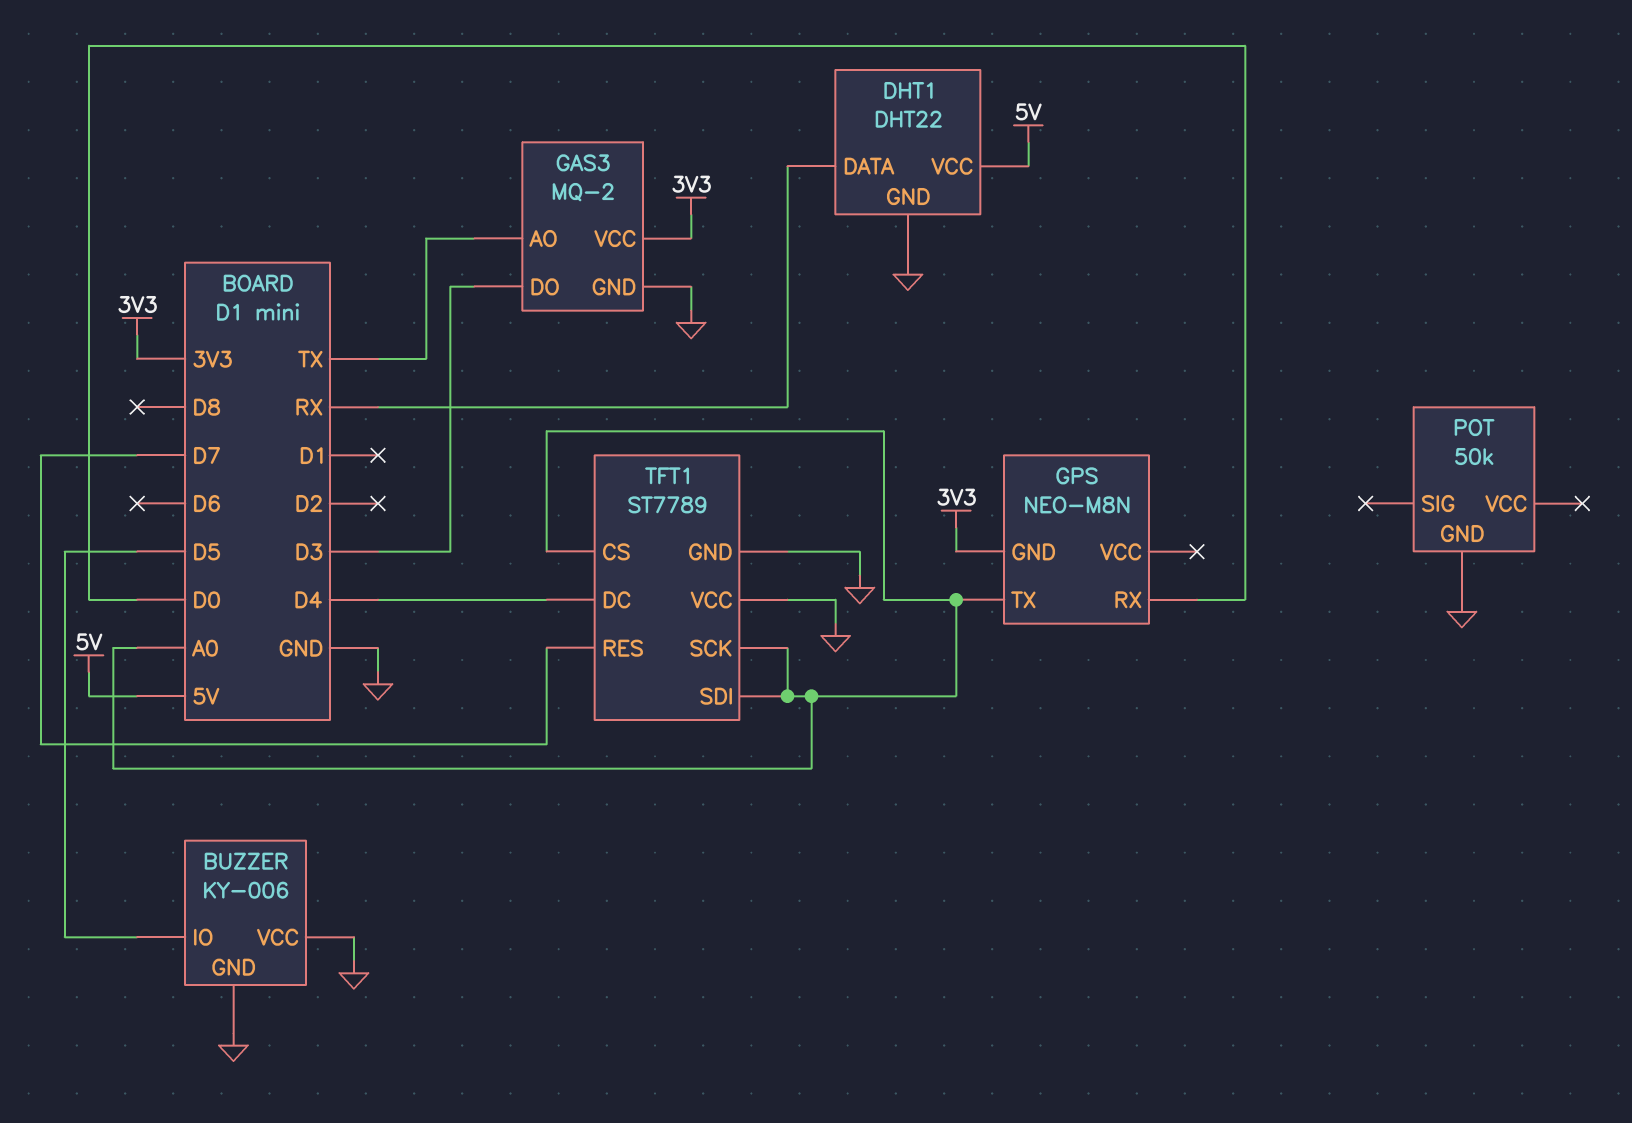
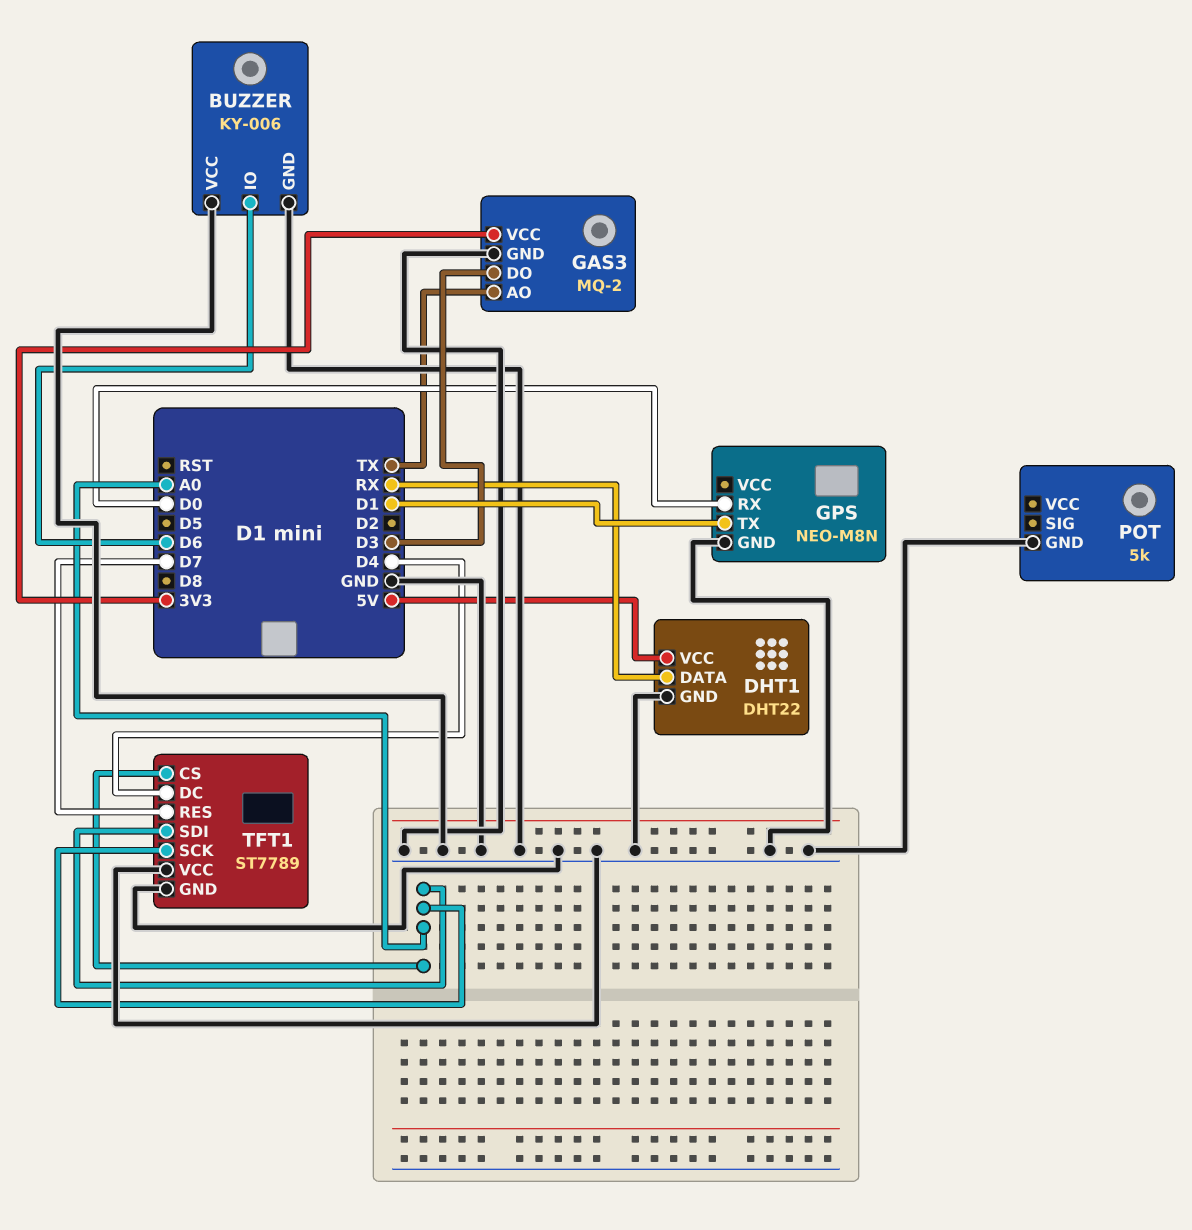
BUZZER pin IO: D5 -> D6
GPS pin GND: 3V3 -> GND
GPS pin TX: A0 -> D1
POT: 50k -> 5k

